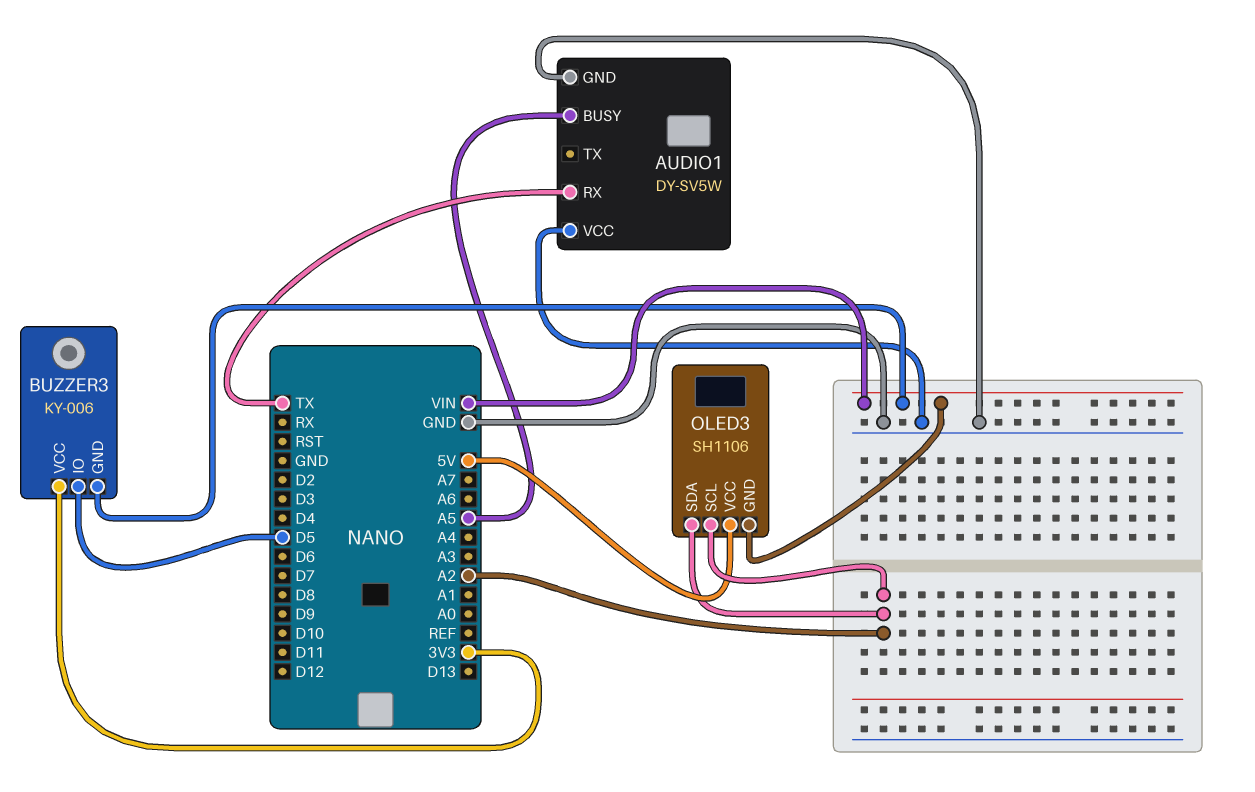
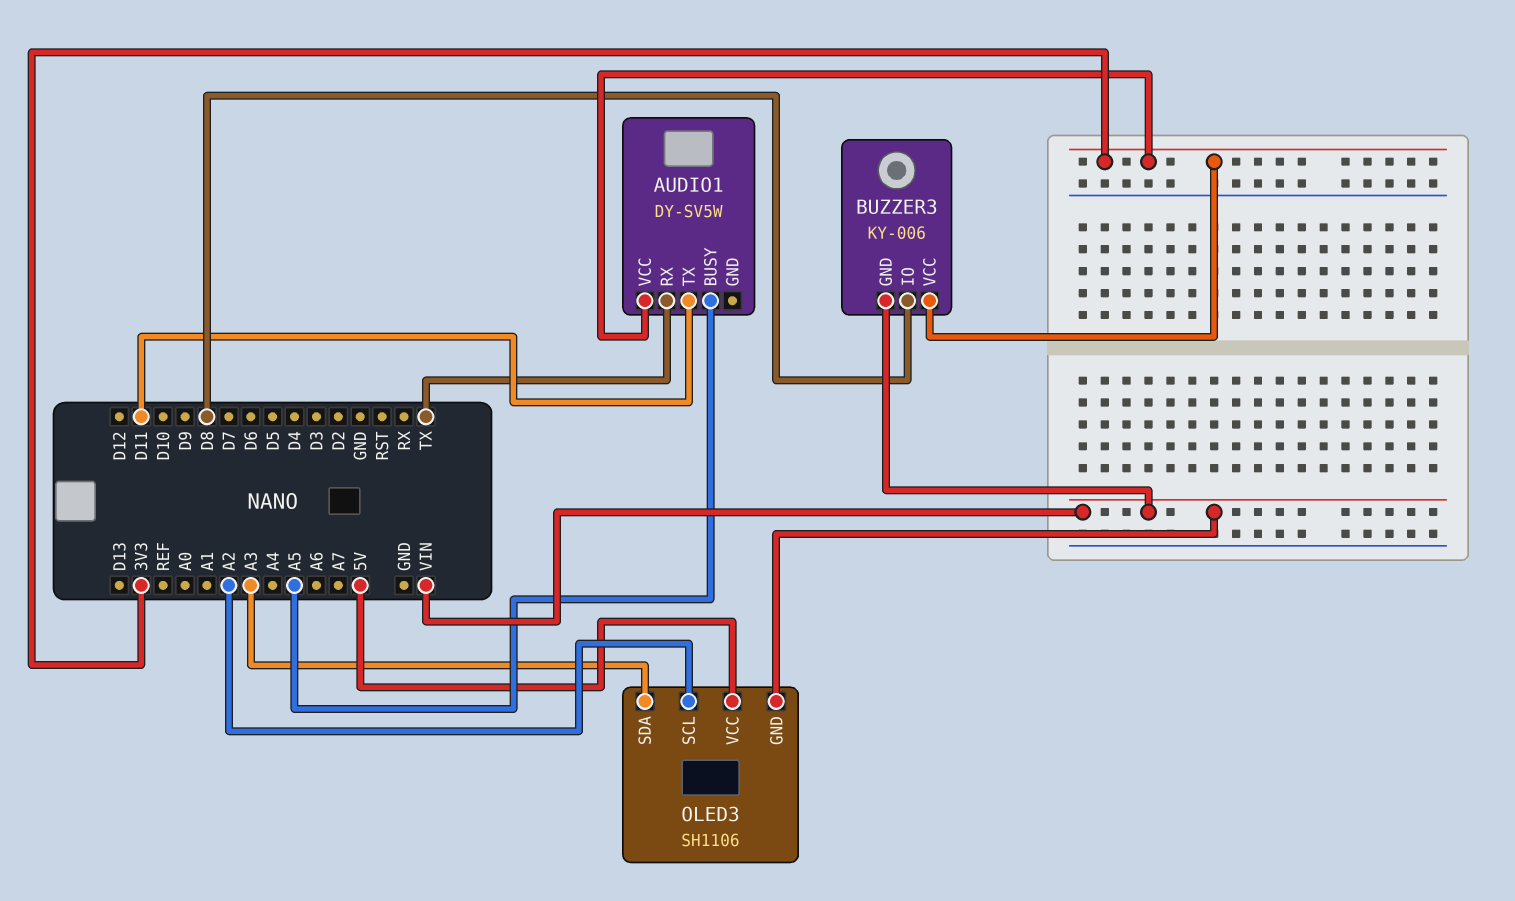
AUDIO1 pin GND: GND -> none
AUDIO1 pin TX: none -> D11
AUDIO1 pin VCC: GND -> 3V3
BUZZER3 pin IO: D5 -> D8
OLED3 pin SDA: A2 -> A3

